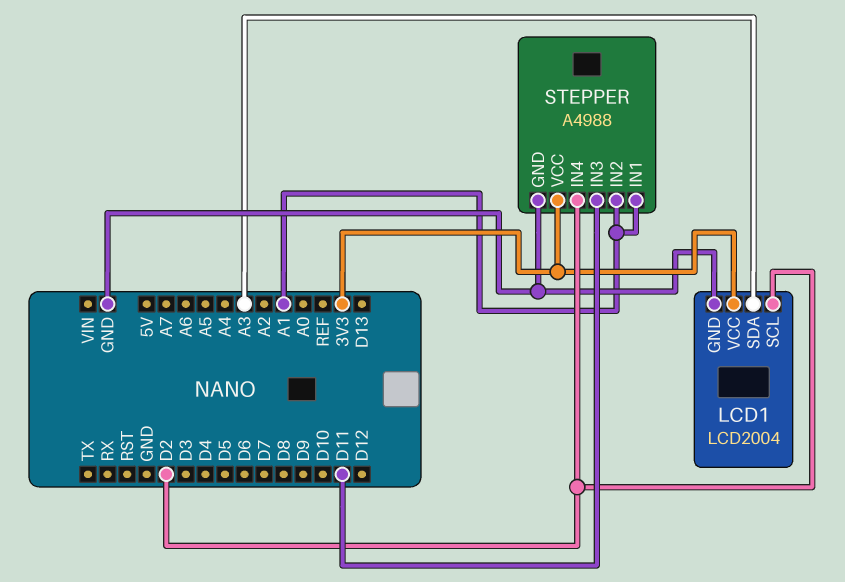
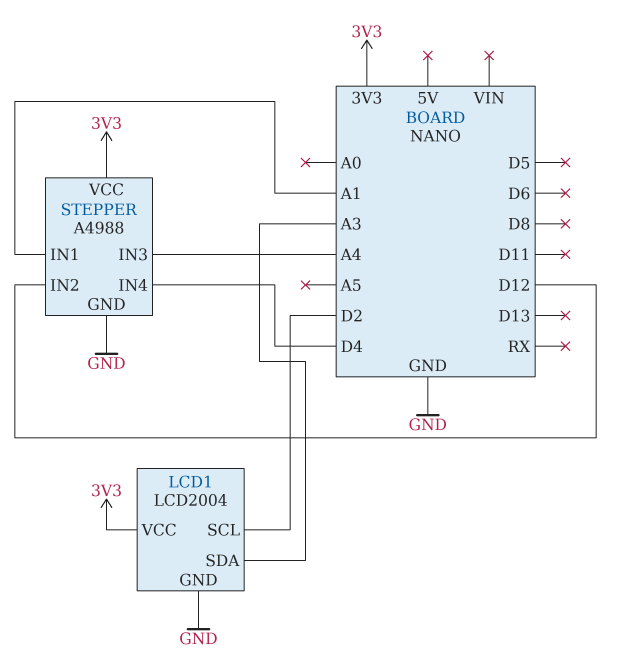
STEPPER pin IN2: A1 -> D12
STEPPER pin IN3: D11 -> A4
STEPPER pin IN4: D2 -> D4

